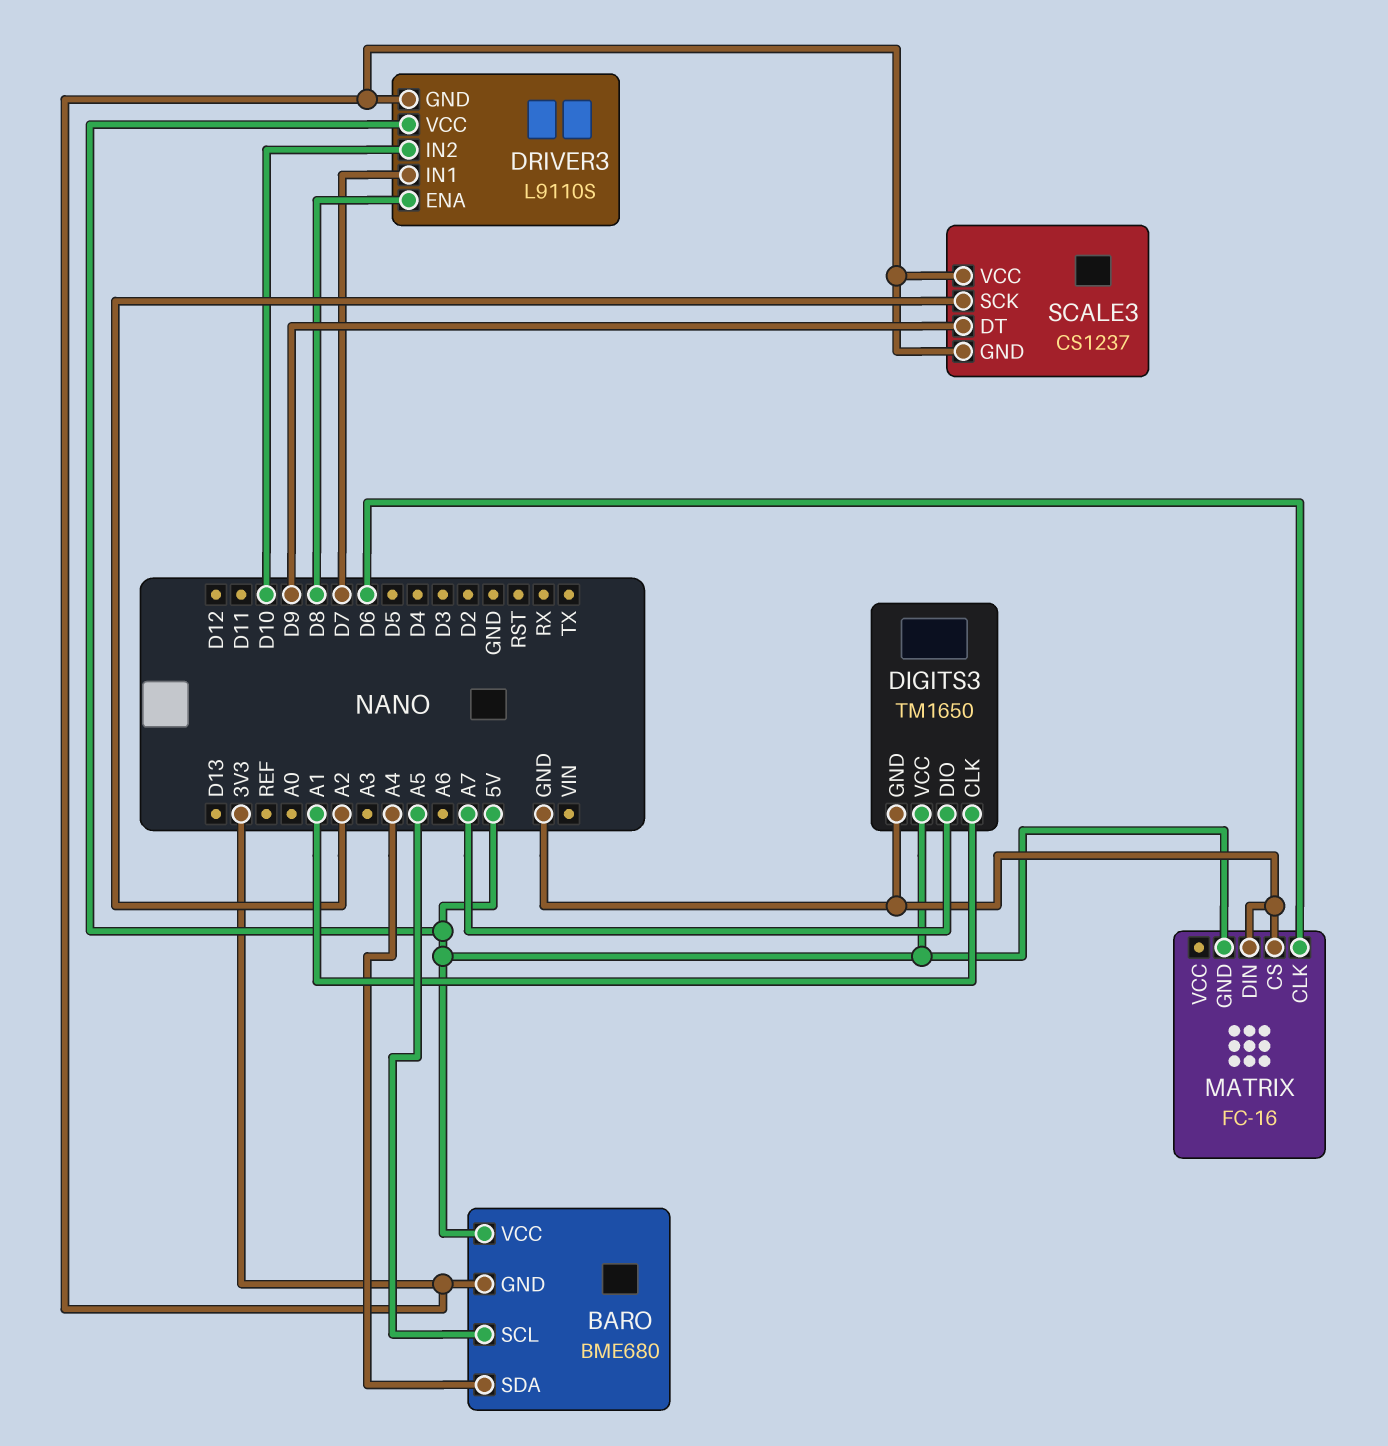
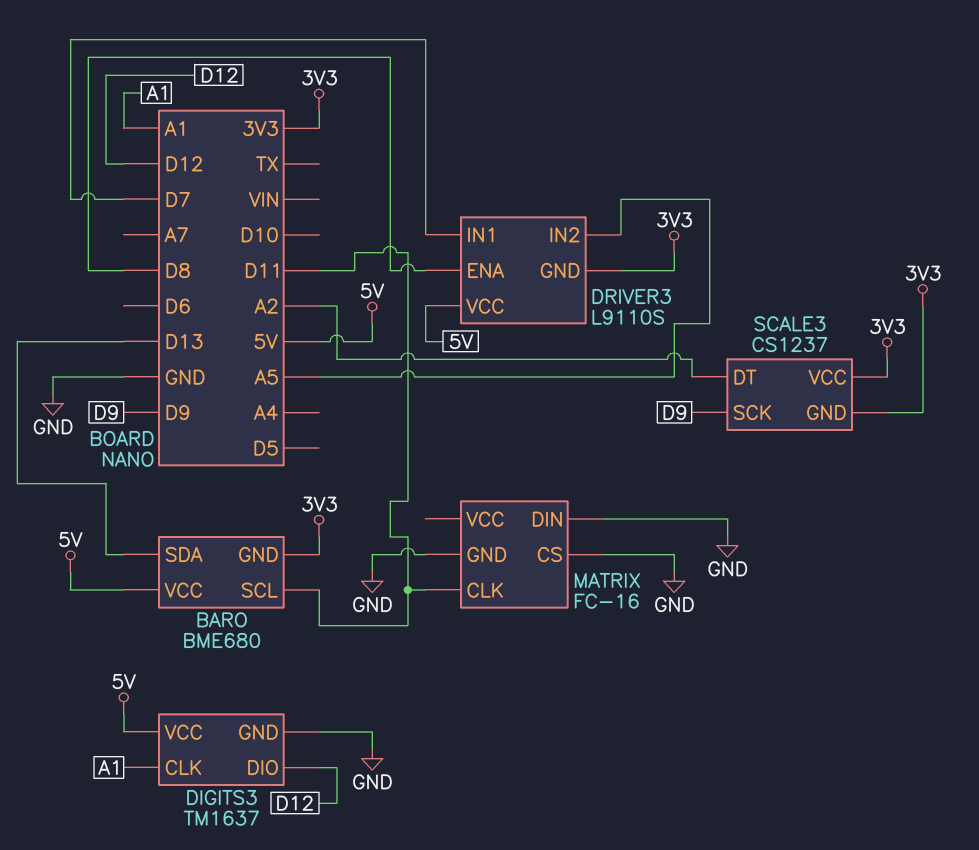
BARO pin SCL: A5 -> D11
BARO pin SDA: A4 -> D13
DIGITS3: TM1650 -> TM1637
DIGITS3 pin DIO: A7 -> D12
DRIVER3 pin IN2: D10 -> A5
MATRIX pin CLK: D6 -> D11
MATRIX pin GND: 5V -> GND
SCALE3 pin DT: D9 -> A2
SCALE3 pin SCK: A2 -> D9

